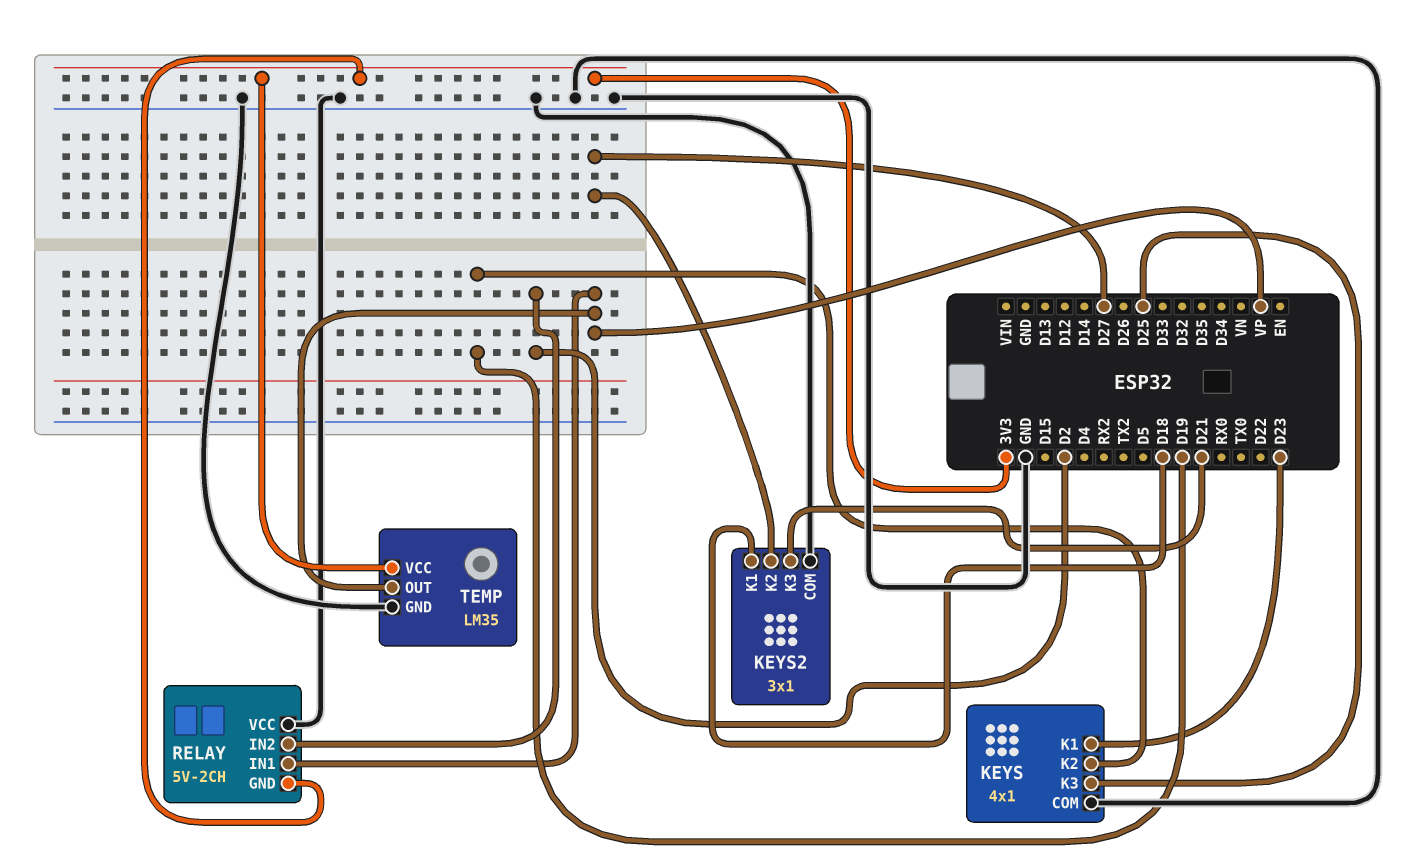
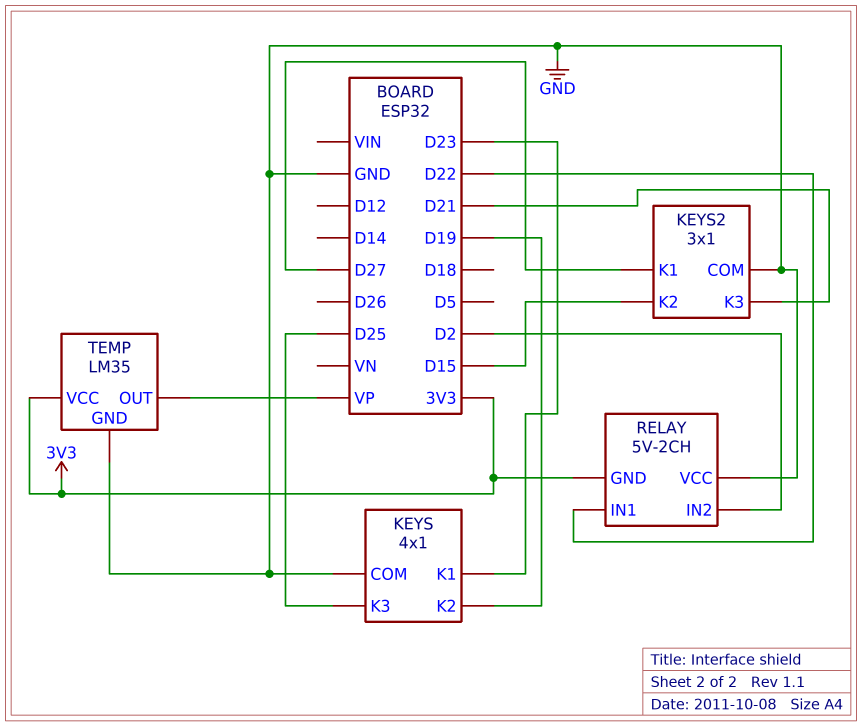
KEYS2 pin K1: D18 -> D27
KEYS2 pin K2: D27 -> D15
RELAY pin IN1: VP -> D22

